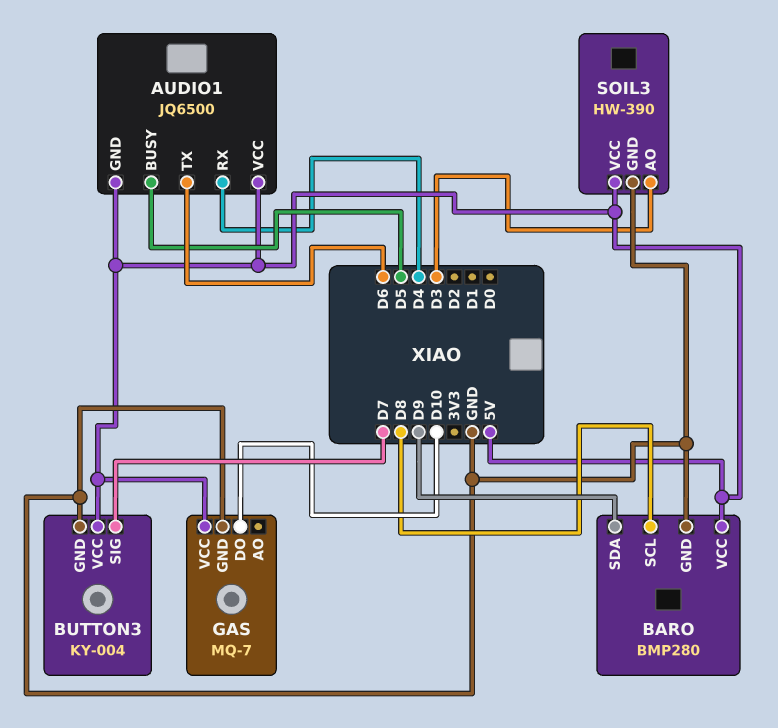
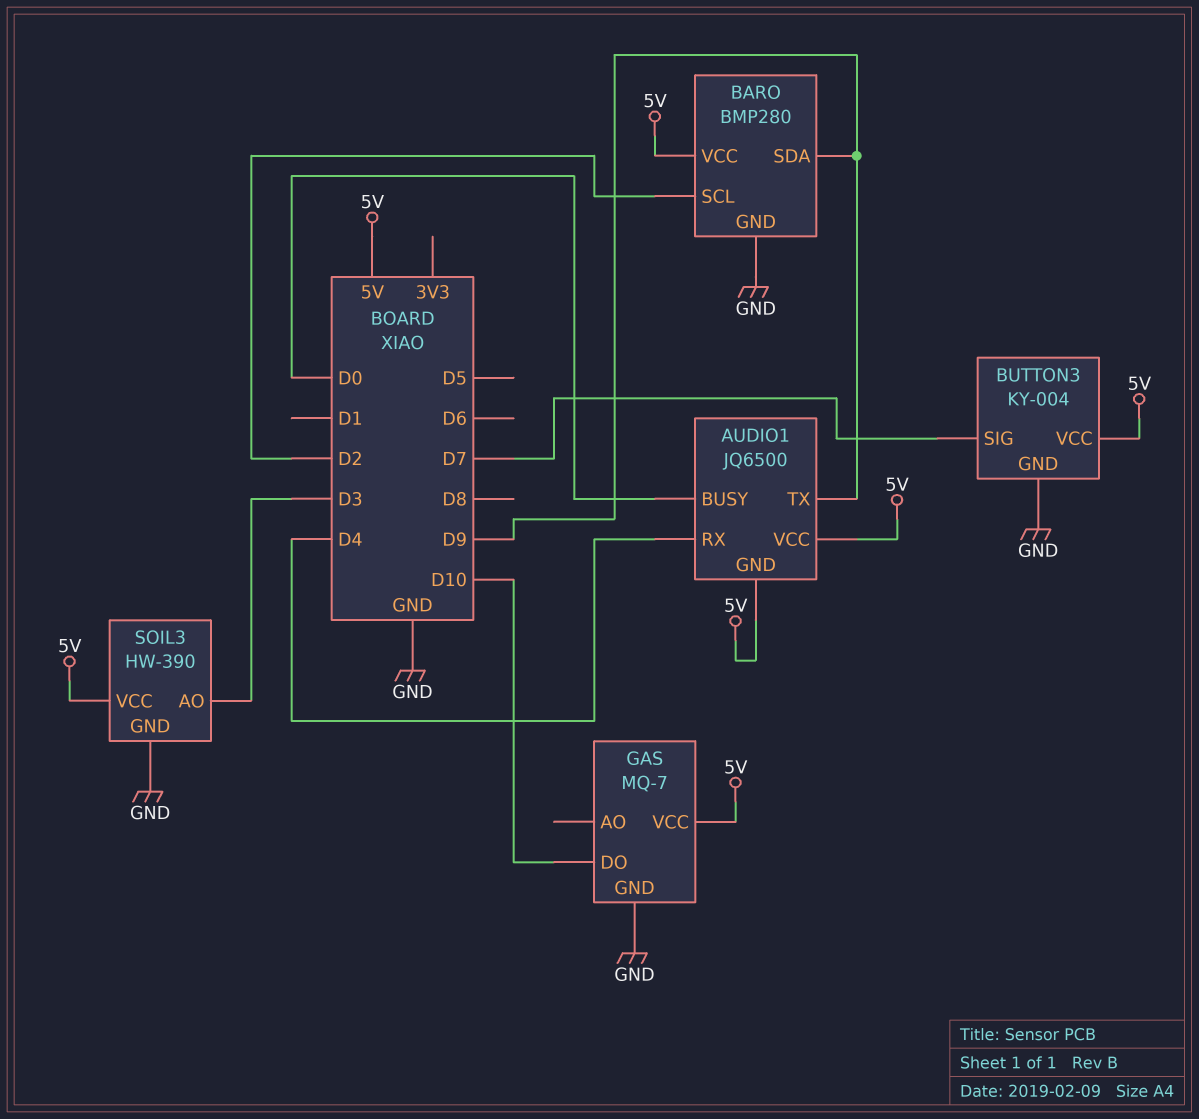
AUDIO1 pin BUSY: D5 -> D0
AUDIO1 pin TX: D6 -> D9
BARO pin SCL: D8 -> D2

